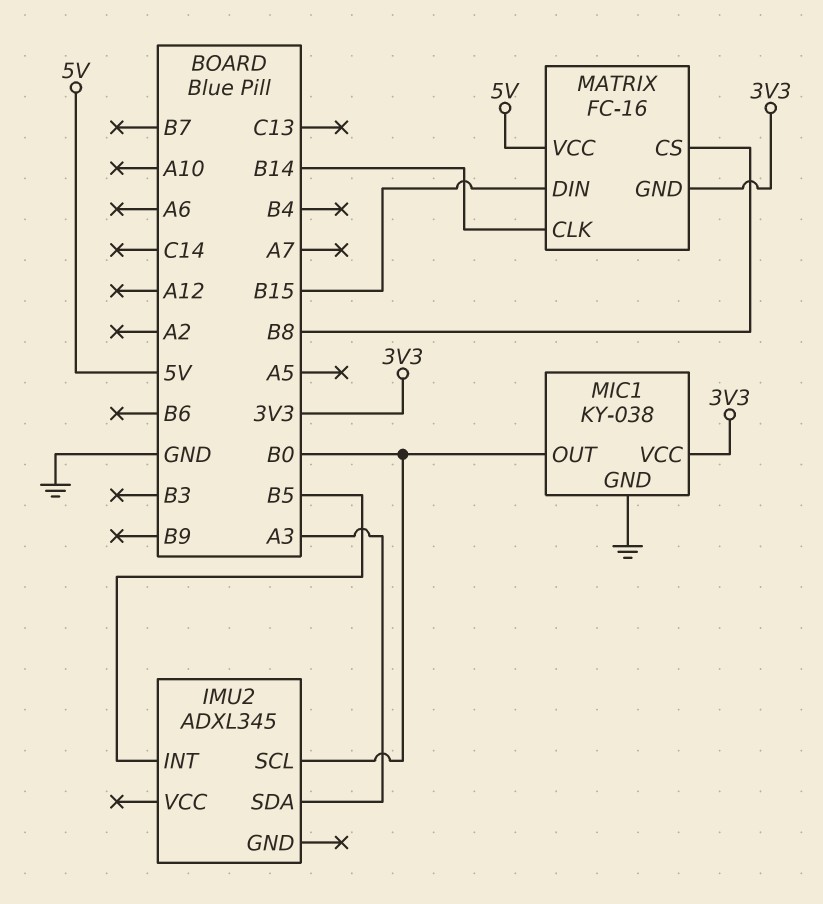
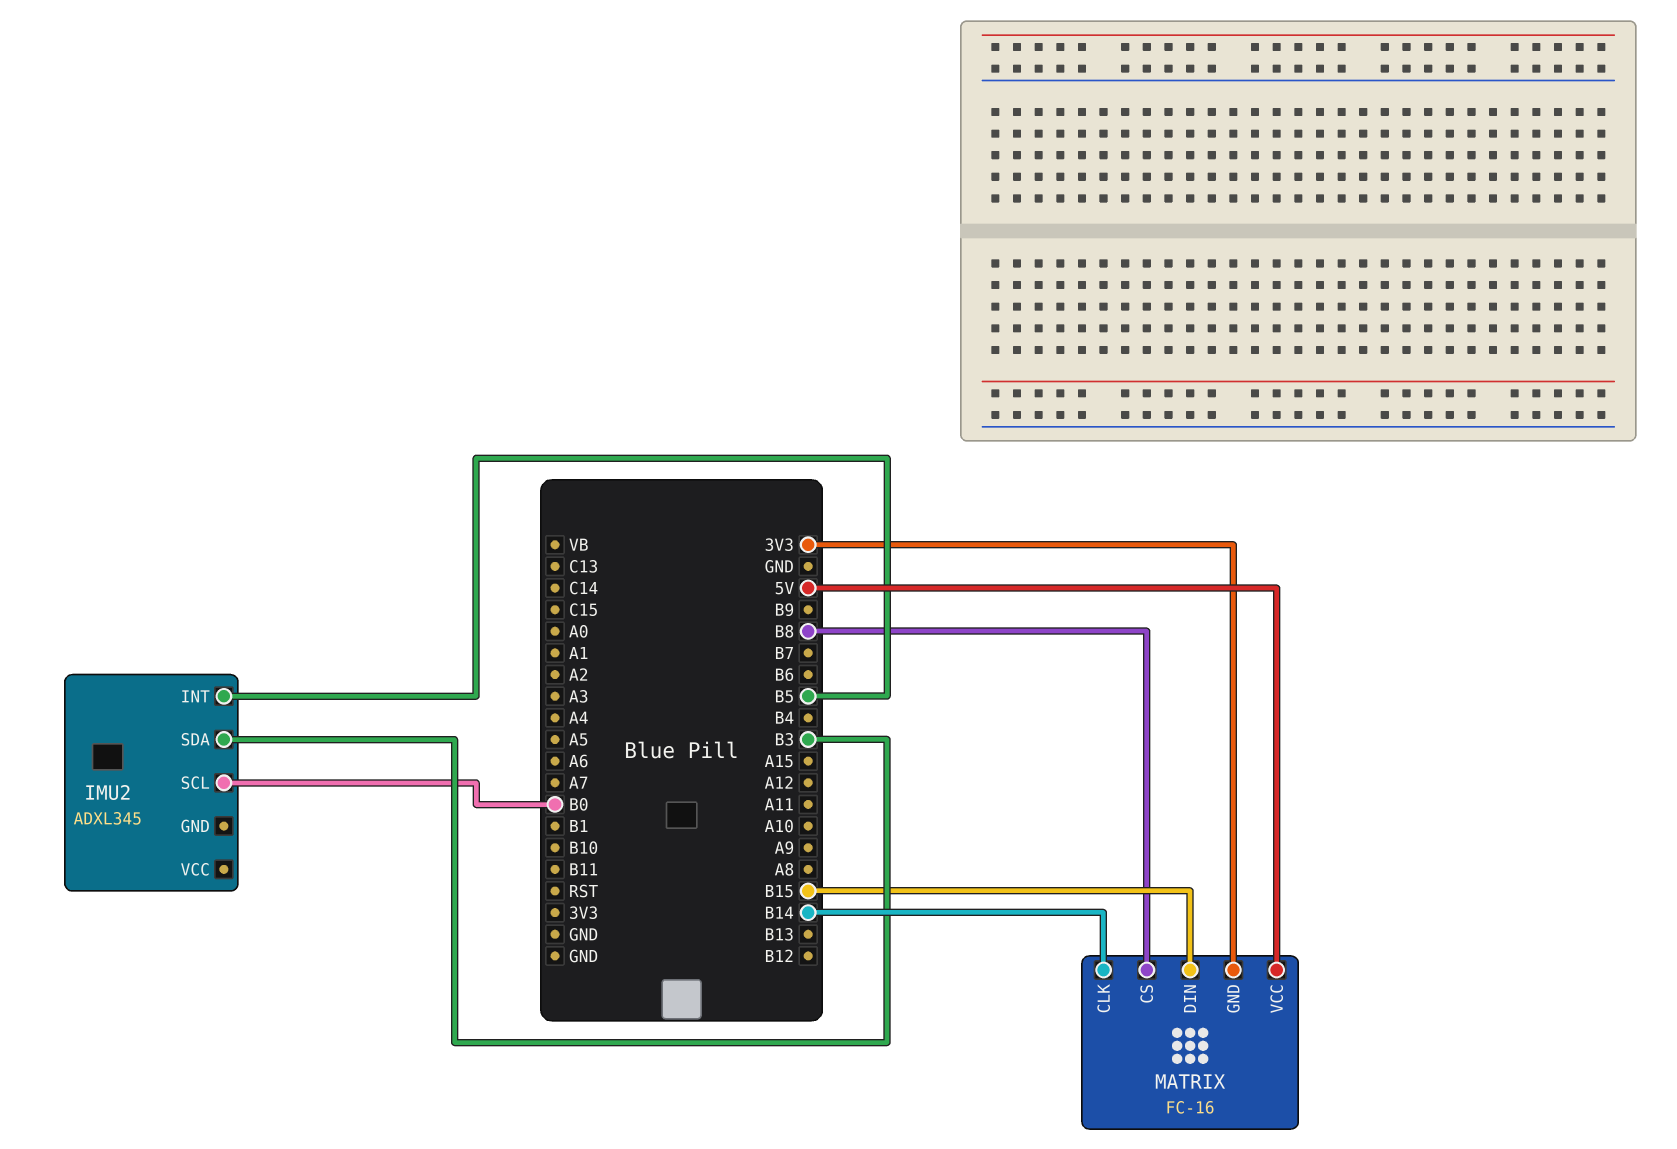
IMU2 pin SDA: A3 -> B3
MIC1: KY-038 -> none
MIC1 pin GND: GND -> none
MIC1 pin OUT: B0 -> none
MIC1 pin VCC: 3V3 -> none

